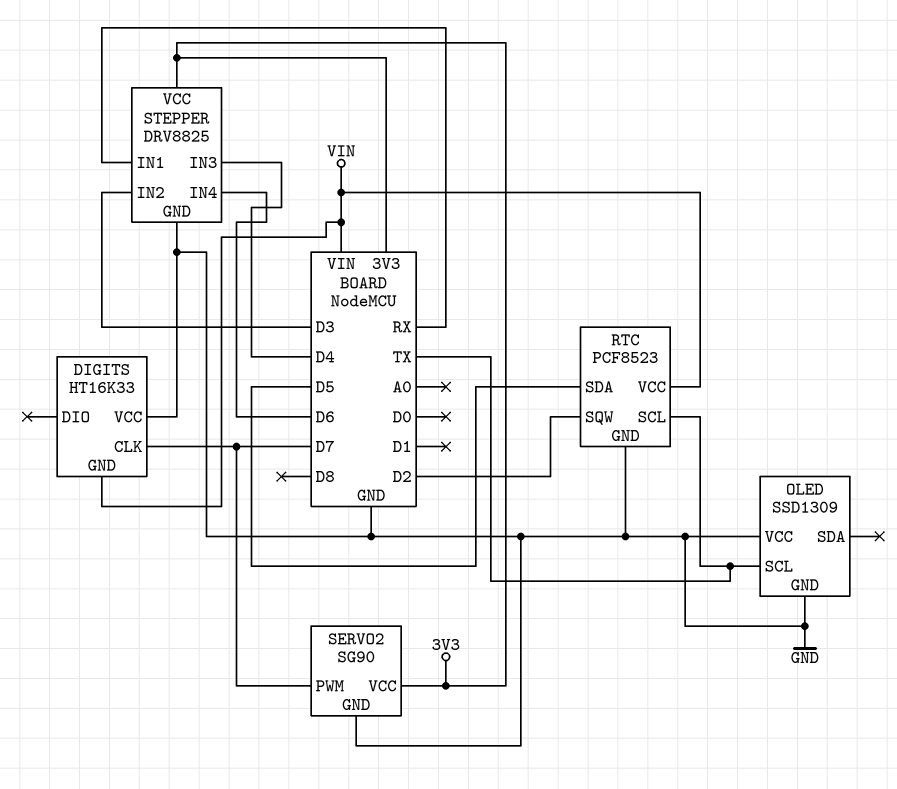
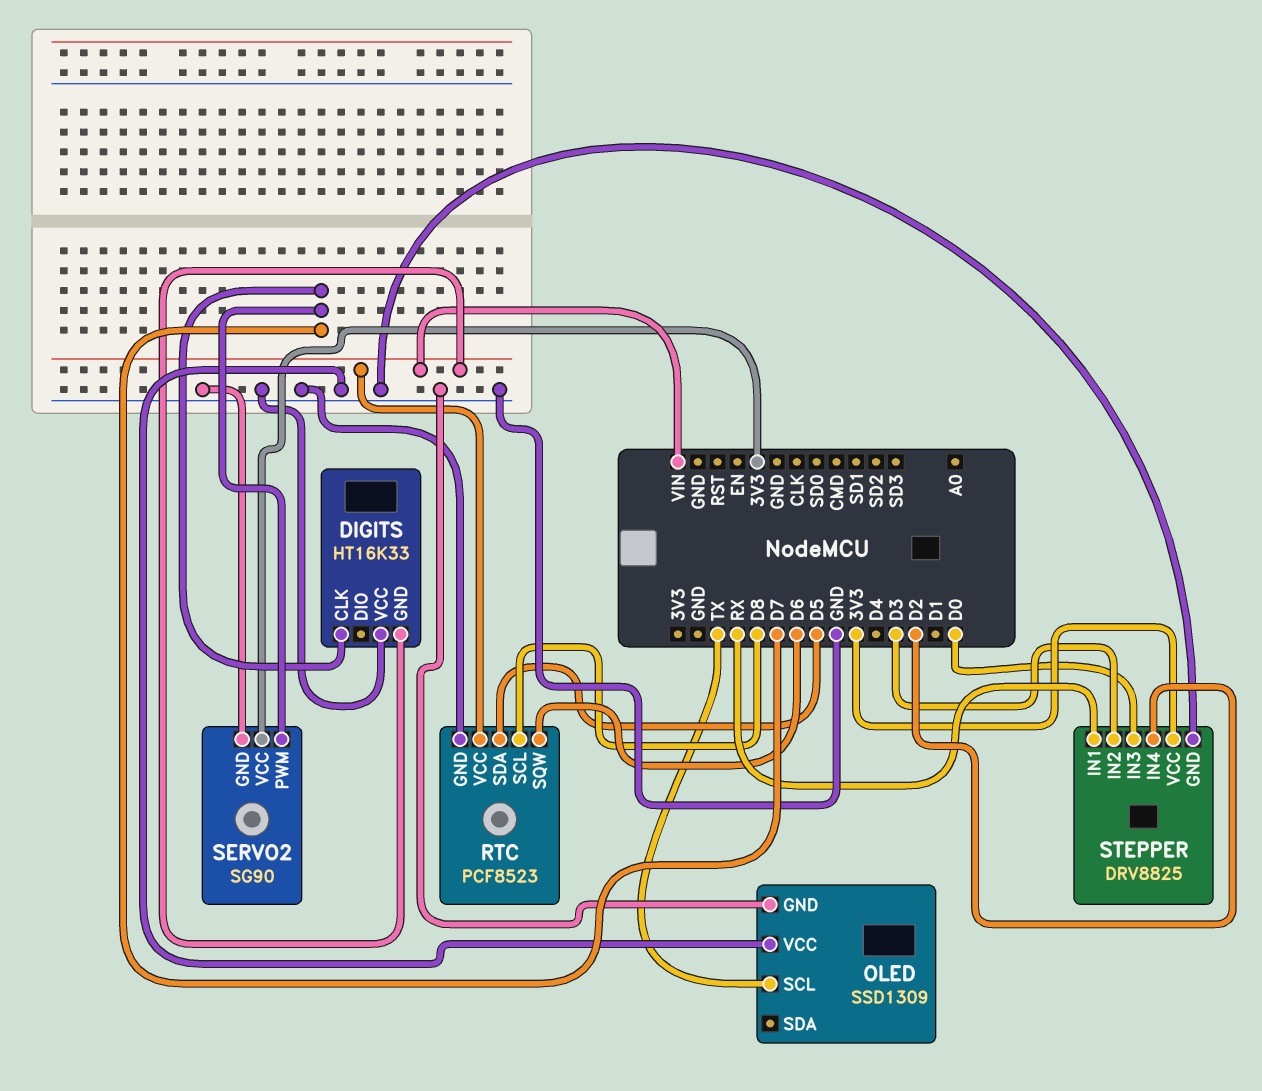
RTC pin SCL: TX -> D8
RTC pin SQW: D2 -> D6
STEPPER pin IN3: D4 -> D0
STEPPER pin IN4: D6 -> D2

